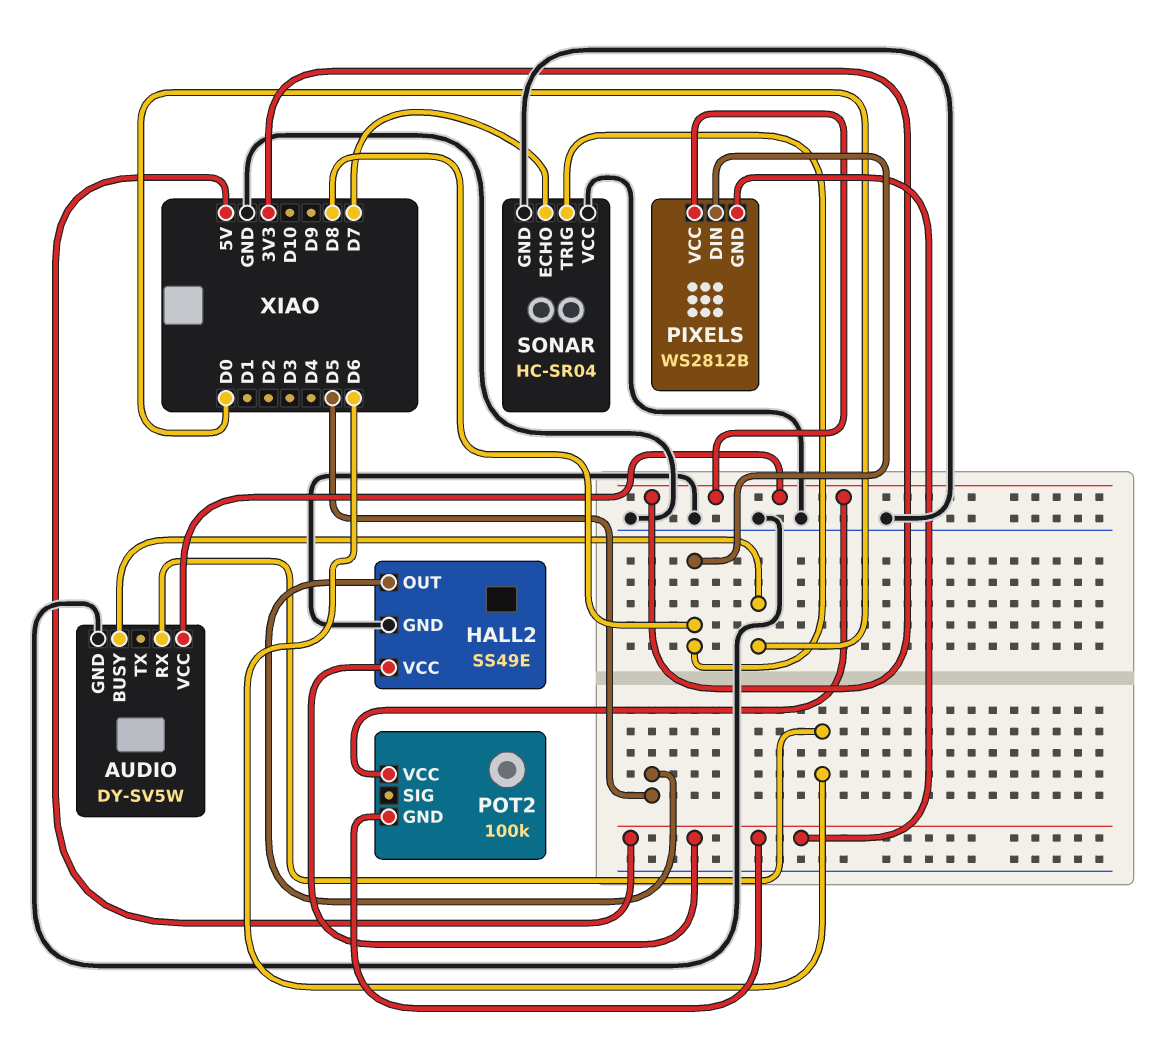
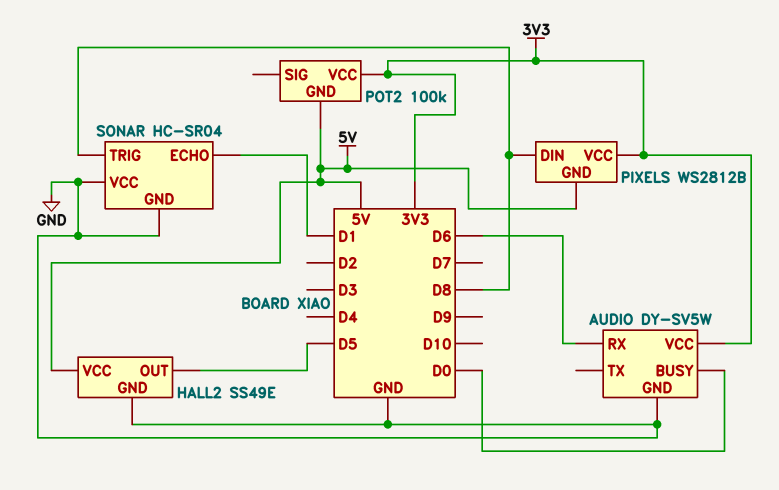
SONAR pin ECHO: D7 -> D1

